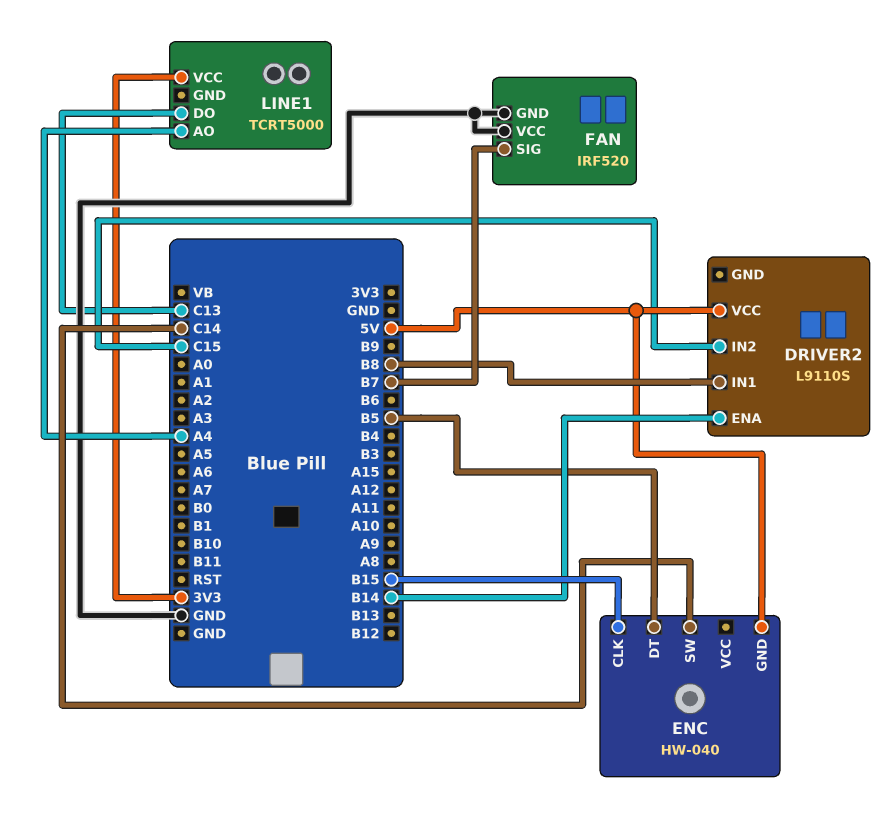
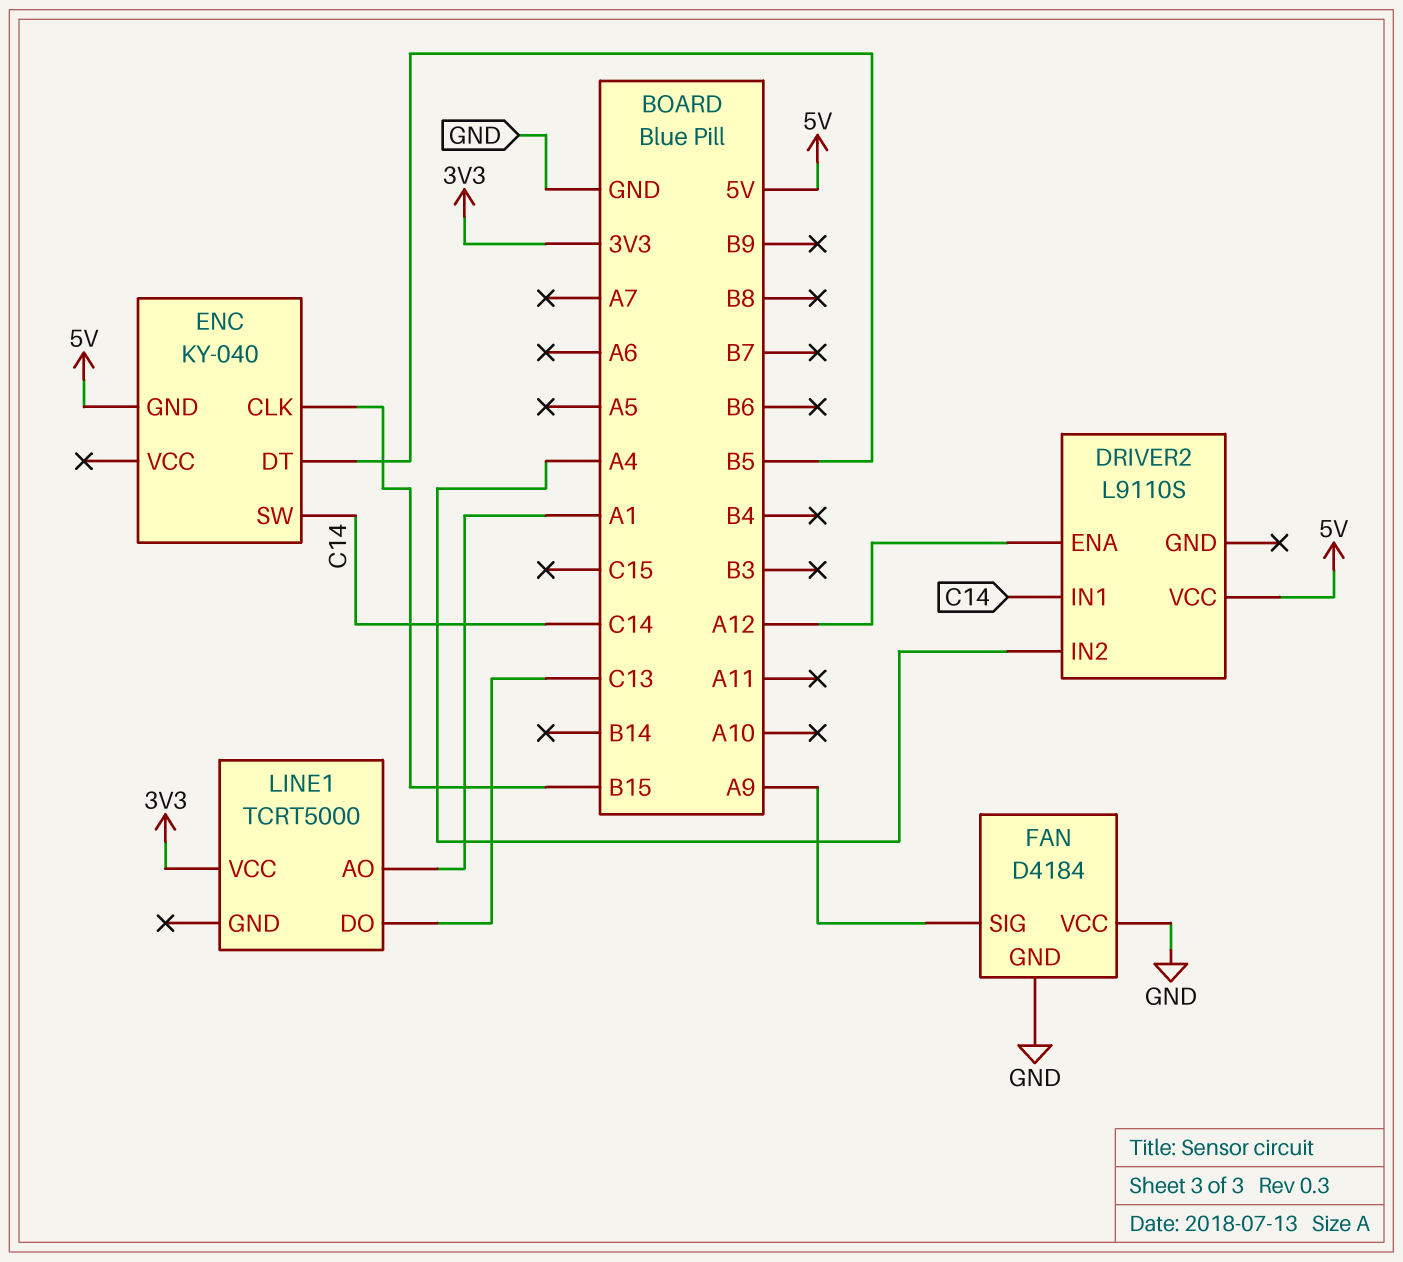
DRIVER2 pin ENA: B14 -> A12
DRIVER2 pin IN1: B8 -> C14
DRIVER2 pin IN2: C15 -> A4
ENC: HW-040 -> KY-040
FAN: IRF520 -> D4184
FAN pin SIG: B7 -> A9
LINE1 pin AO: A4 -> A1

